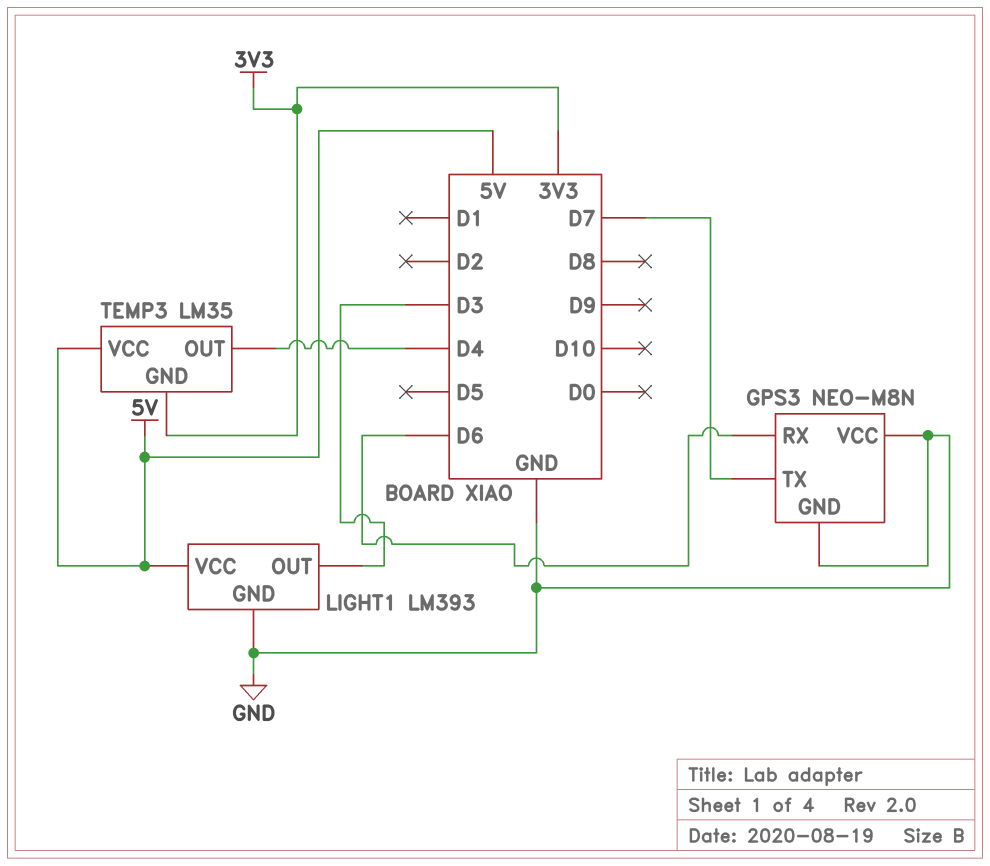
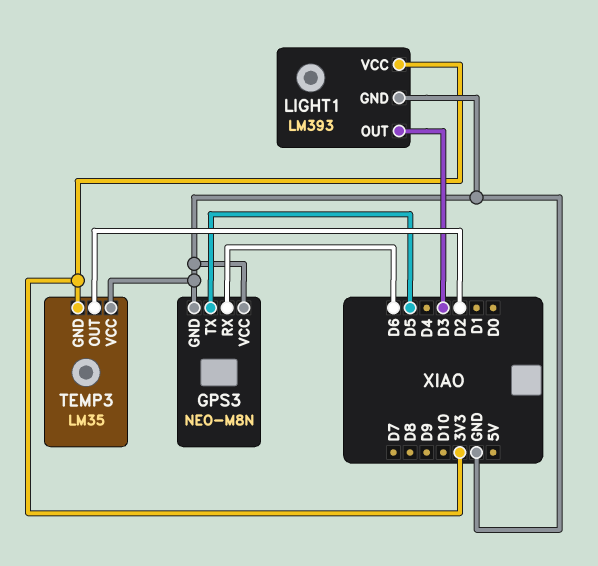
GPS3 pin TX: D7 -> D5
LIGHT1 pin VCC: 5V -> 3V3
TEMP3 pin OUT: D4 -> D2
TEMP3 pin VCC: 5V -> GND

